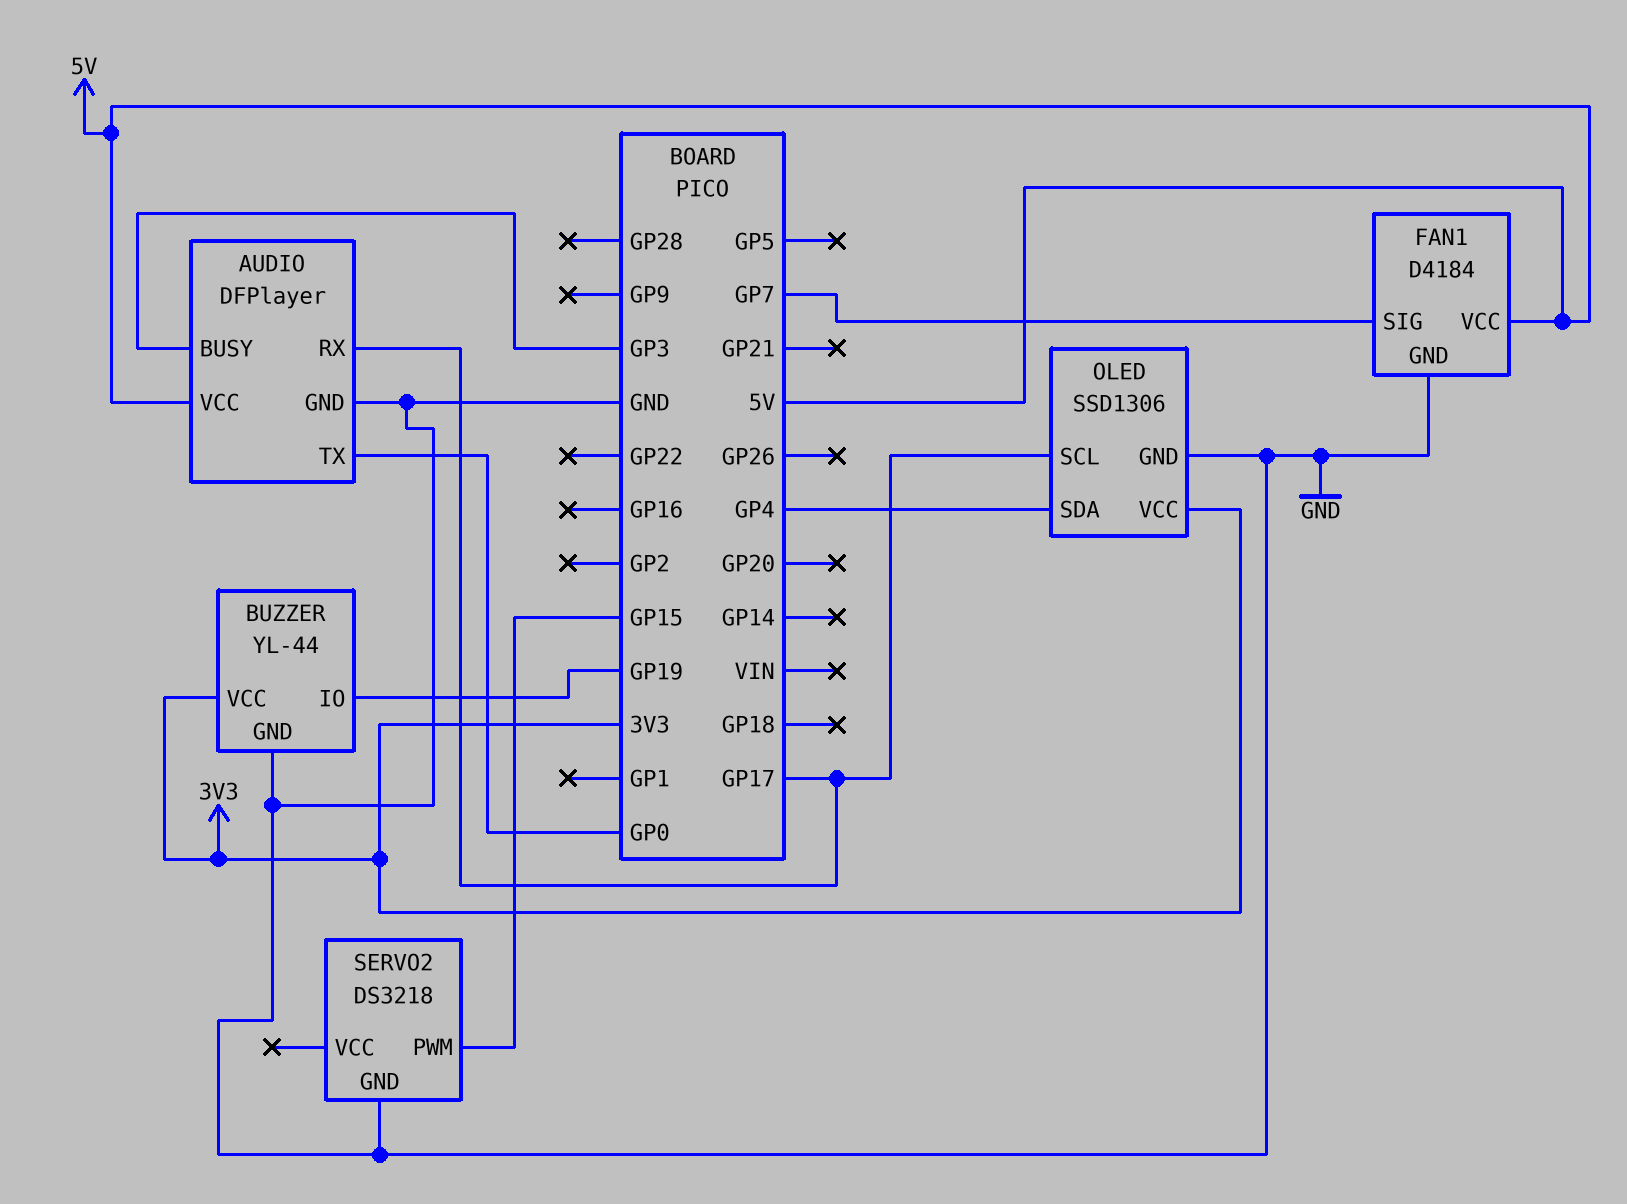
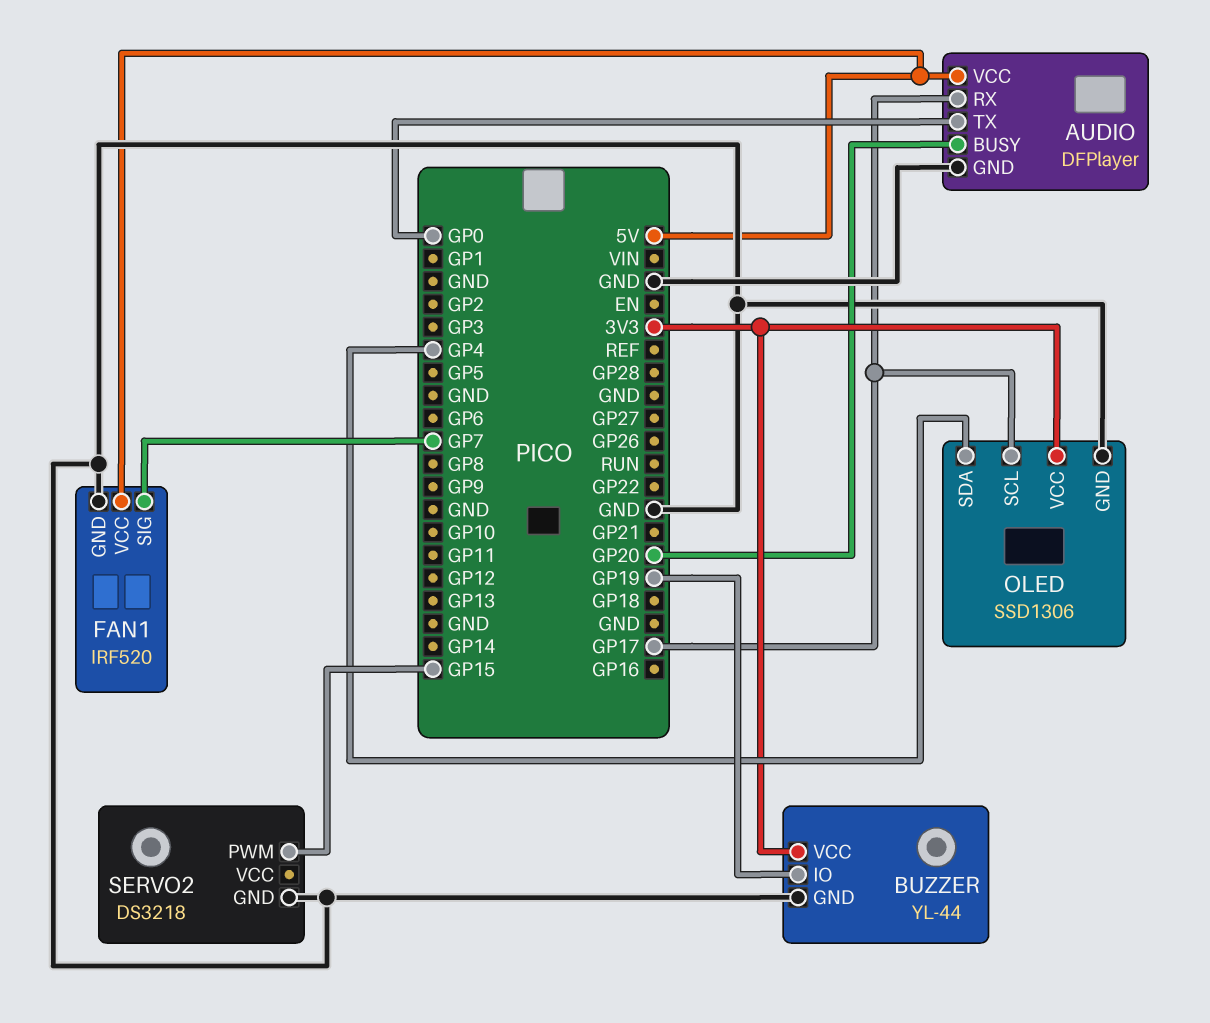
AUDIO pin BUSY: GP3 -> GP20
FAN1: D4184 -> IRF520

